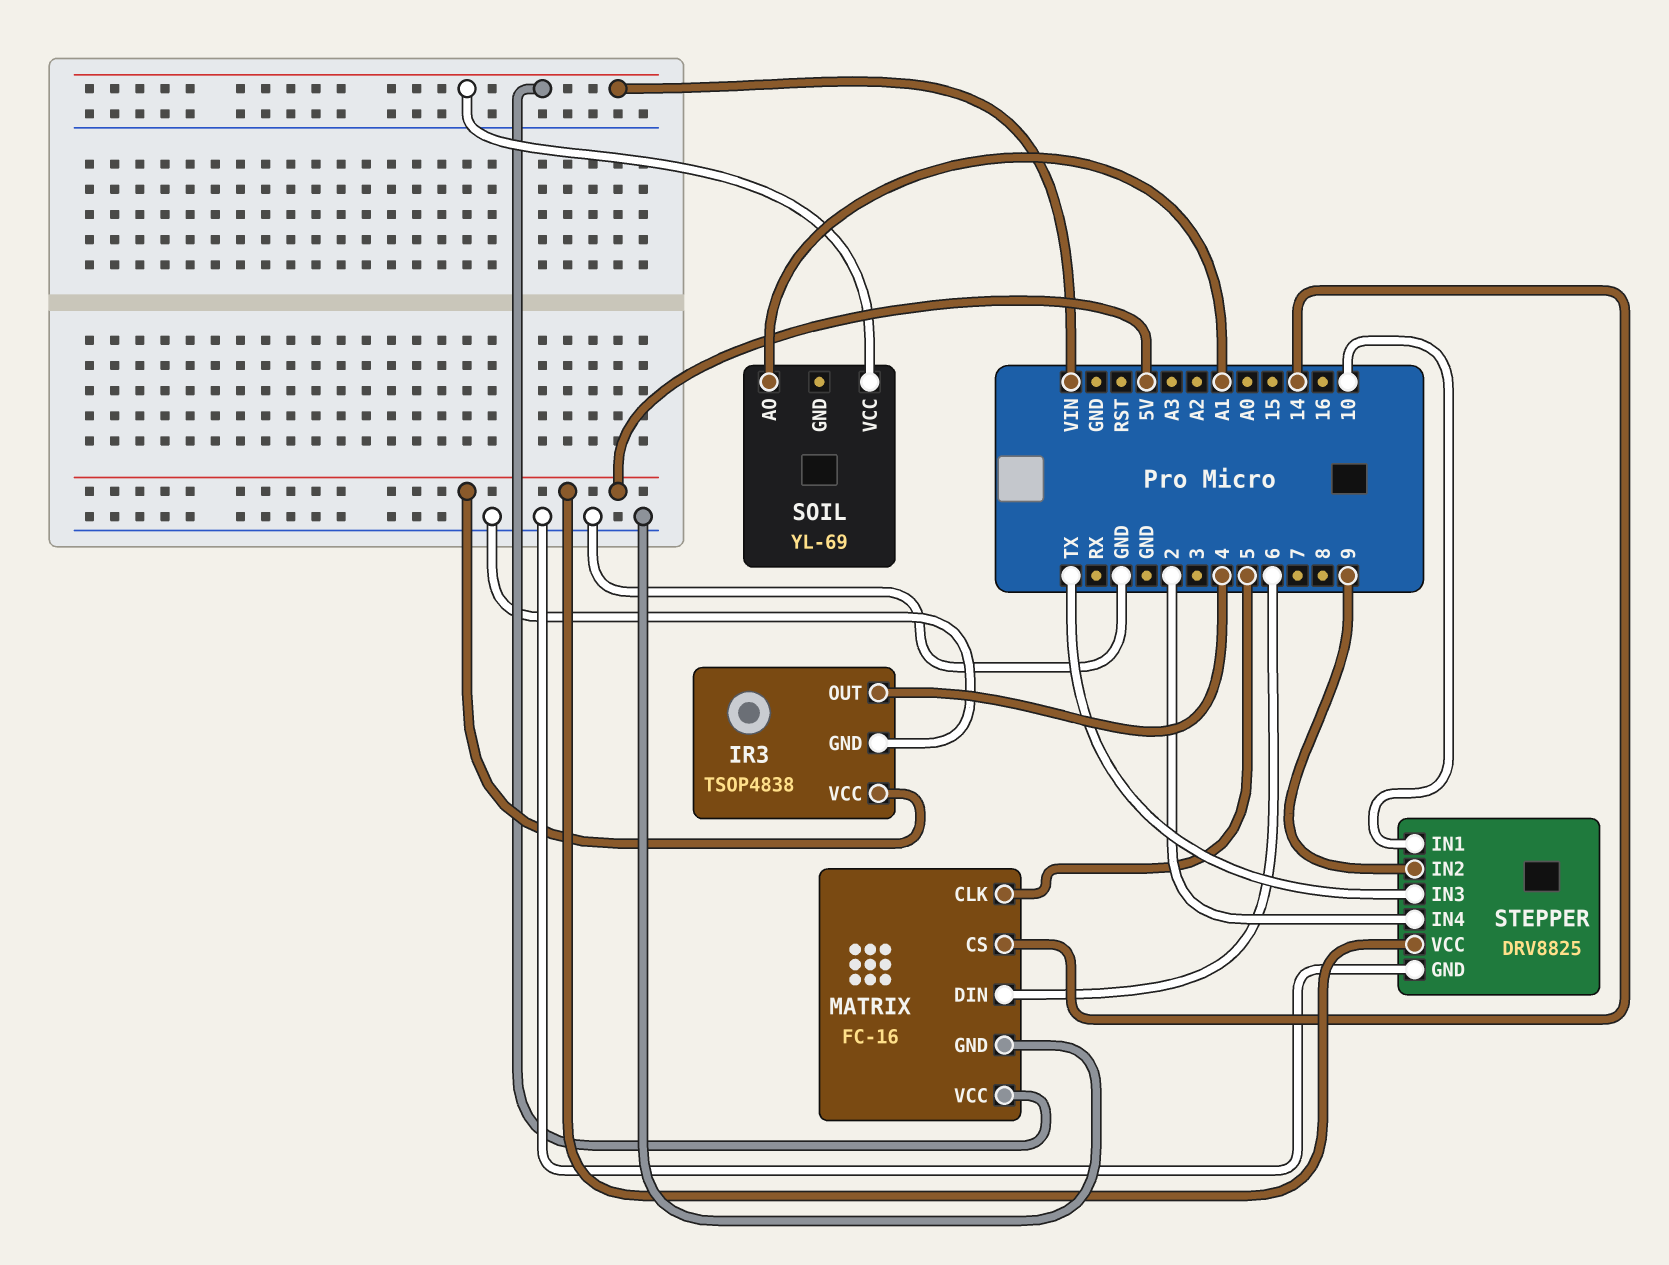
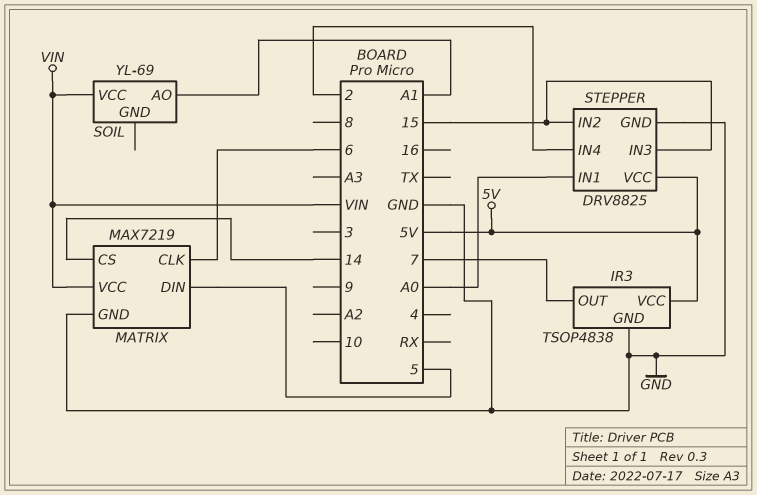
IR3 pin OUT: 4 -> 7
MATRIX: FC-16 -> MAX7219
MATRIX pin CLK: 5 -> 6
MATRIX pin DIN: 6 -> 5
STEPPER pin IN1: 10 -> A0
STEPPER pin IN2: 9 -> 15
STEPPER pin IN3: TX -> 15

